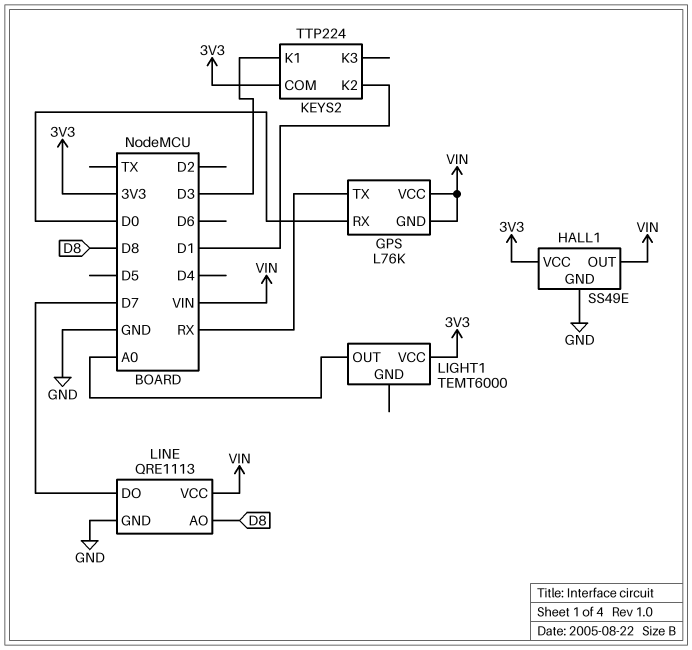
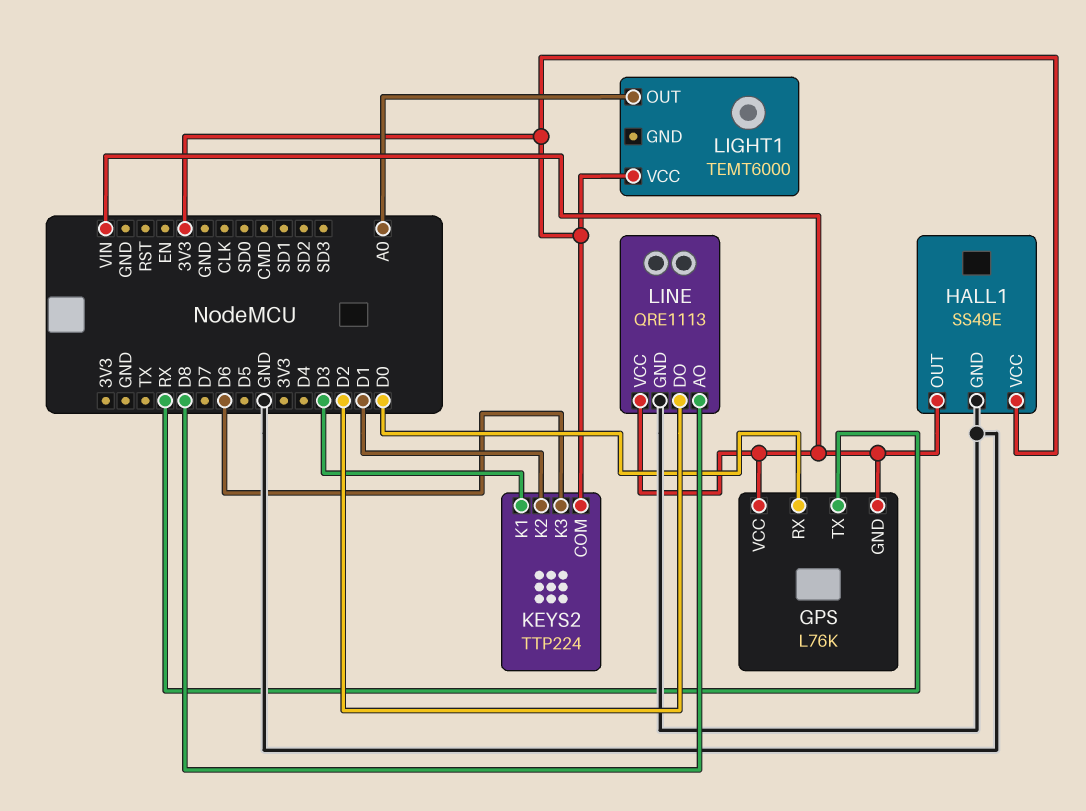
KEYS2 pin K3: none -> D6
LINE pin DO: D7 -> D2

